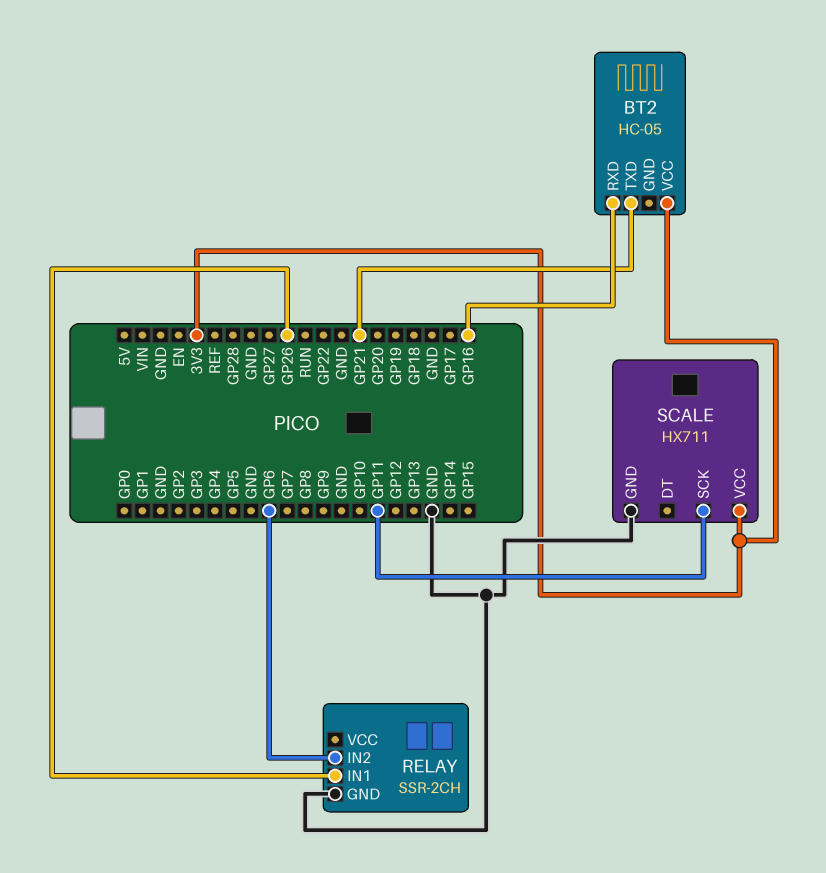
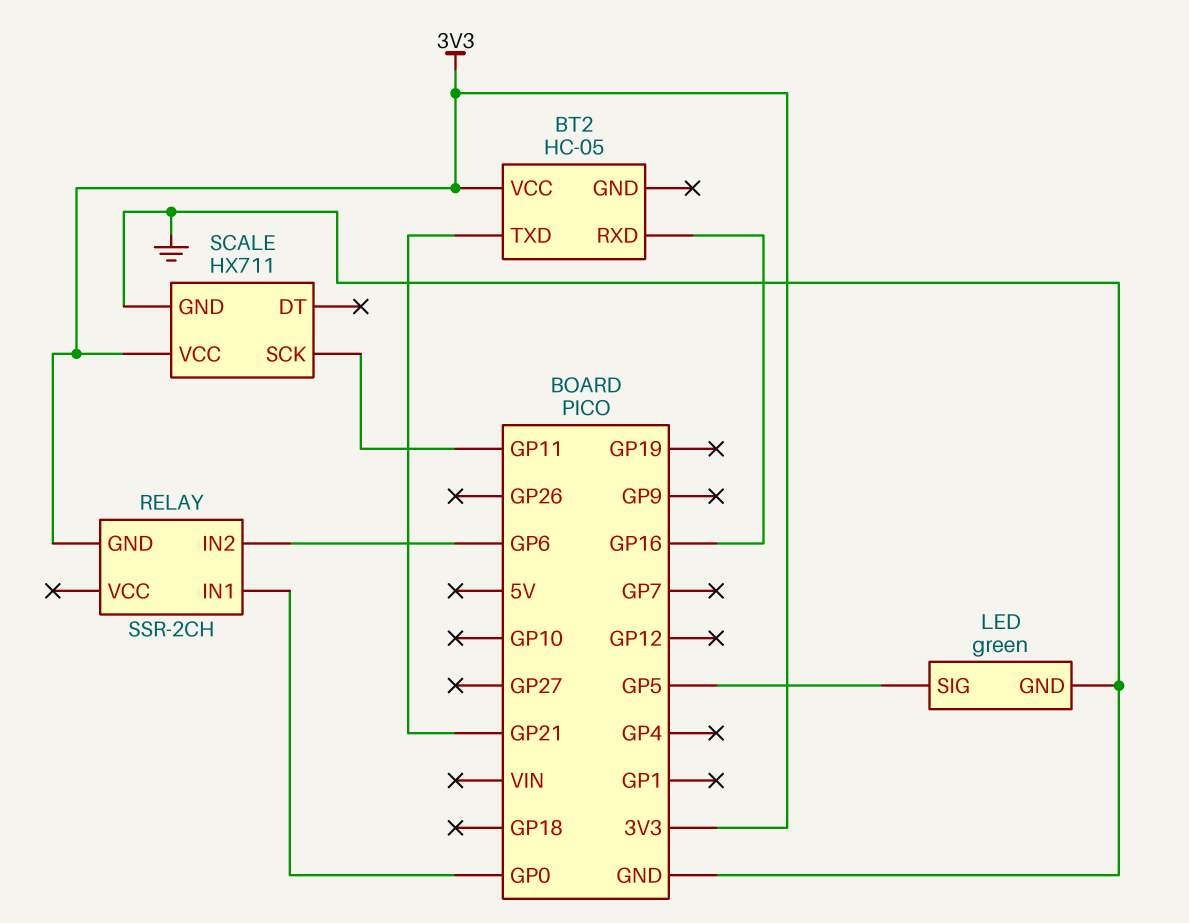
LED: none -> green
LED pin GND: none -> GND
LED pin SIG: none -> GP5
RELAY pin GND: GND -> 3V3
RELAY pin IN1: GP26 -> GP0

